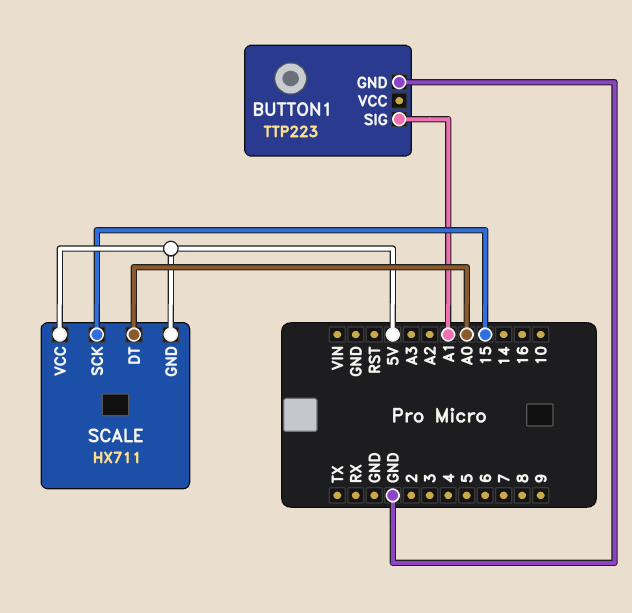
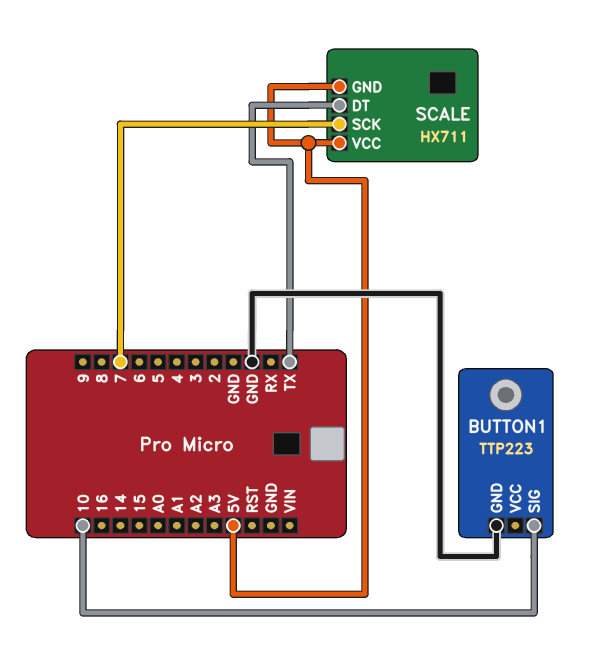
BUTTON1 pin SIG: A1 -> 10
SCALE pin DT: A0 -> TX
SCALE pin SCK: 15 -> 7

